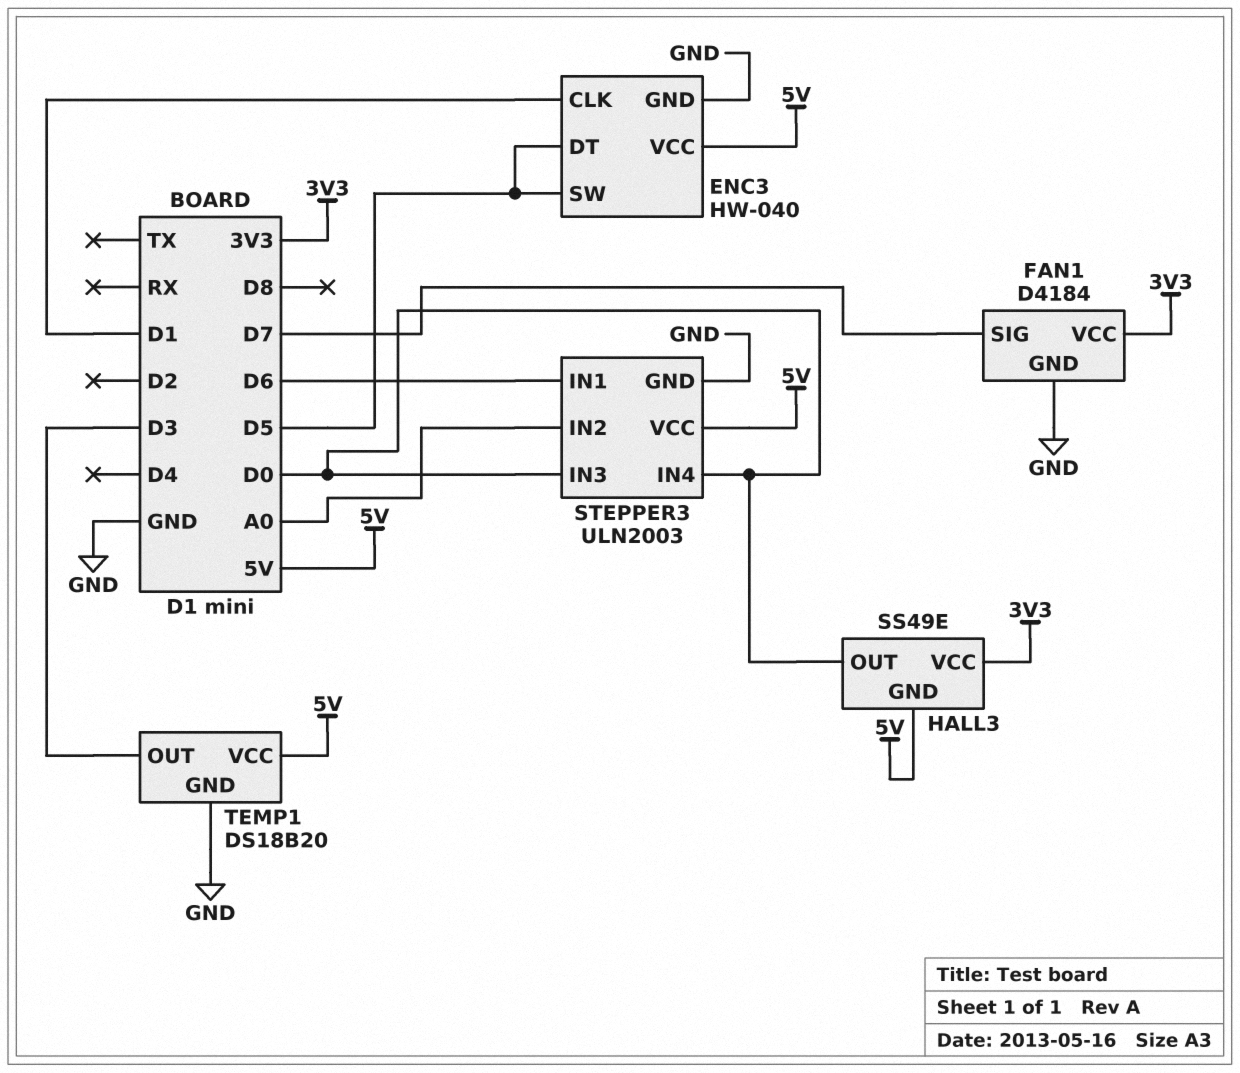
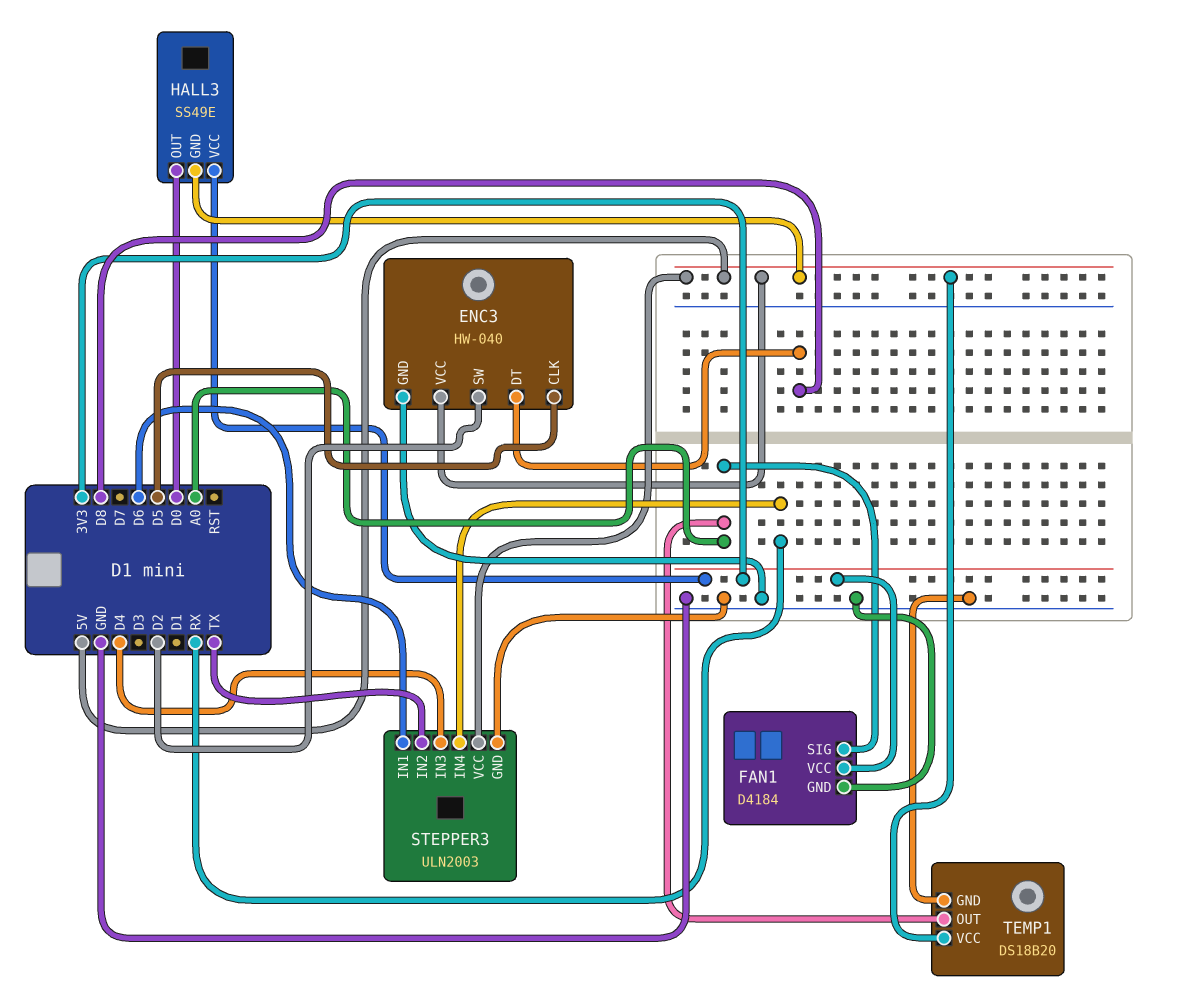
ENC3 pin CLK: D1 -> D5
ENC3 pin DT: D5 -> D8
ENC3 pin SW: D5 -> D2
FAN1 pin SIG: D7 -> A0
STEPPER3 pin IN2: A0 -> TX
STEPPER3 pin IN3: D0 -> D4
STEPPER3 pin IN4: D0 -> RX
TEMP1 pin OUT: D3 -> A0

